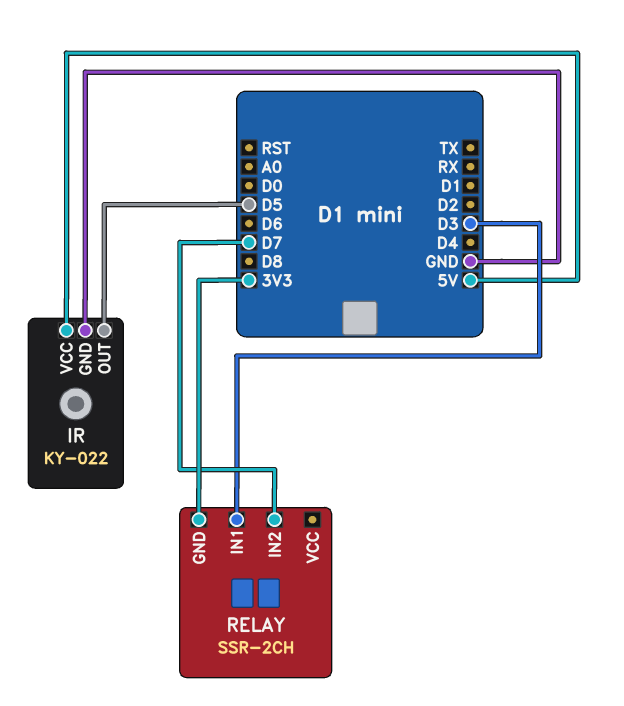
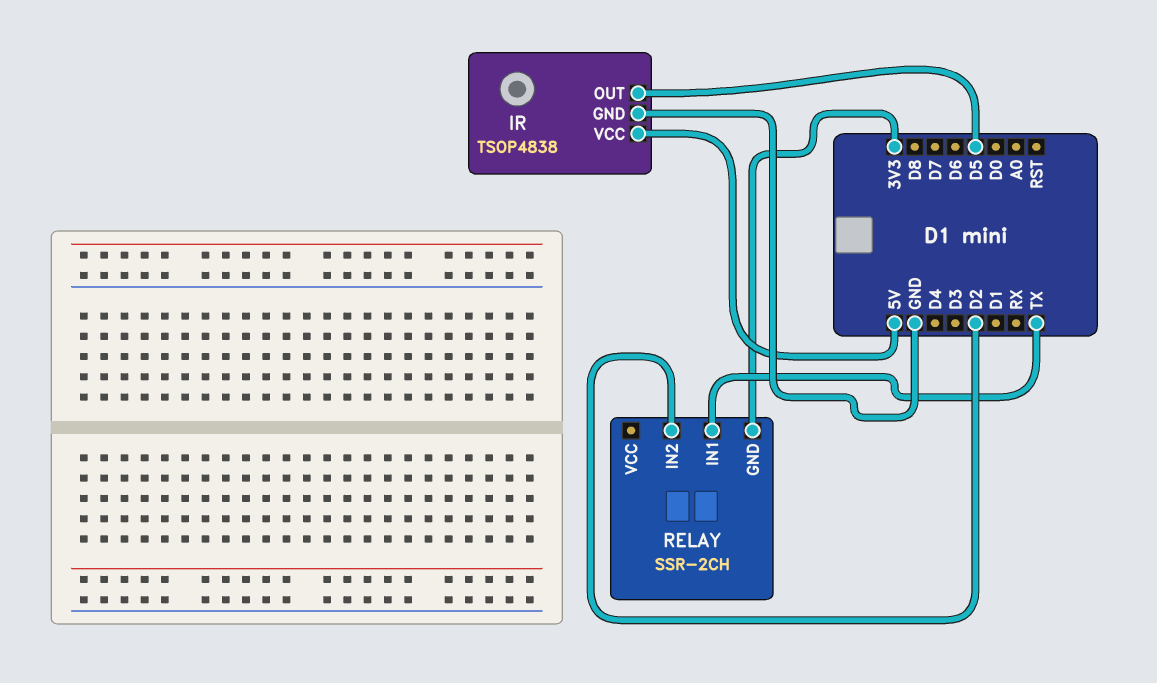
IR: KY-022 -> TSOP4838
RELAY pin IN1: D3 -> TX
RELAY pin IN2: D7 -> D2

